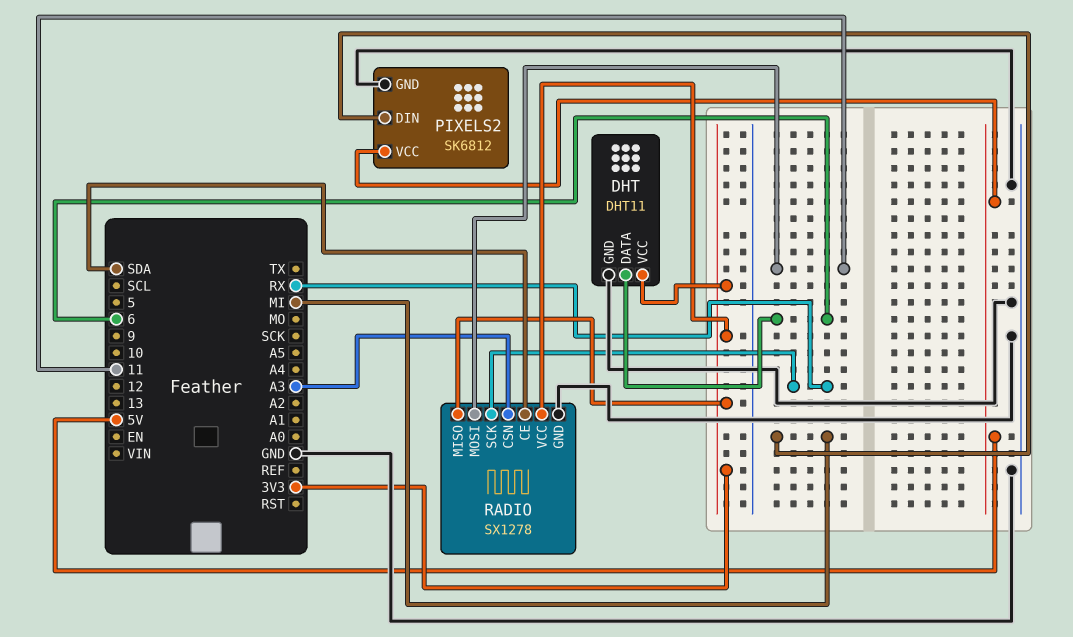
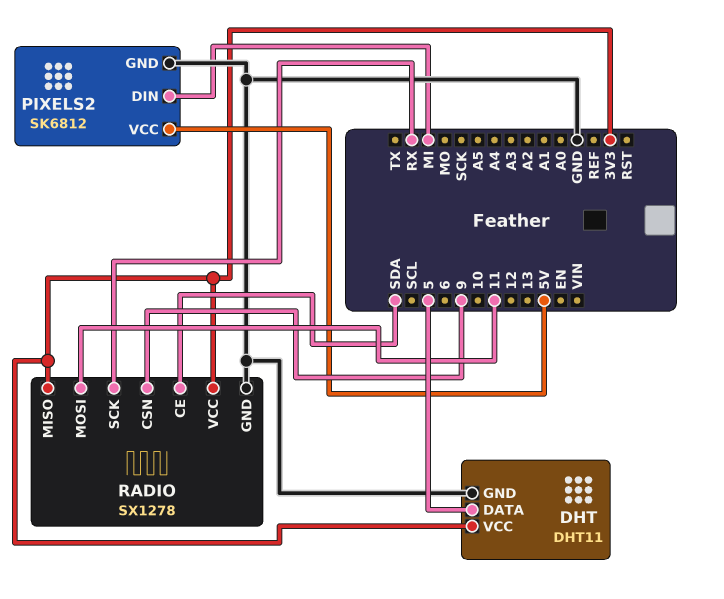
DHT pin DATA: 6 -> 5
RADIO pin CSN: A3 -> 9

